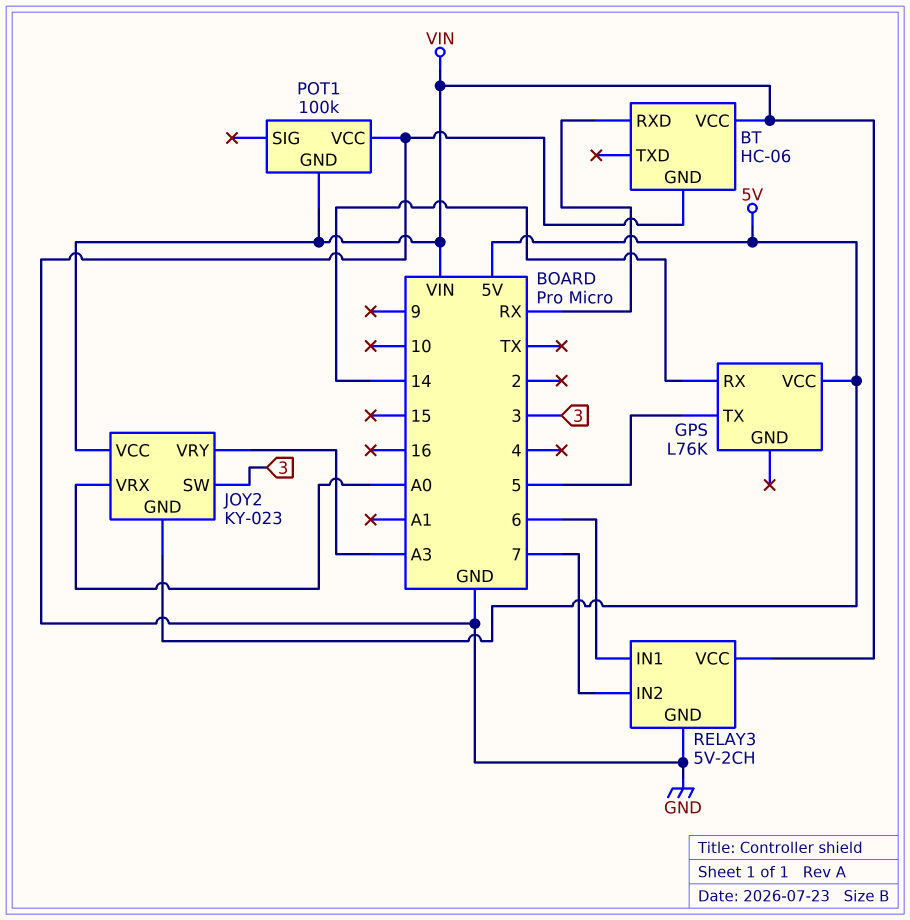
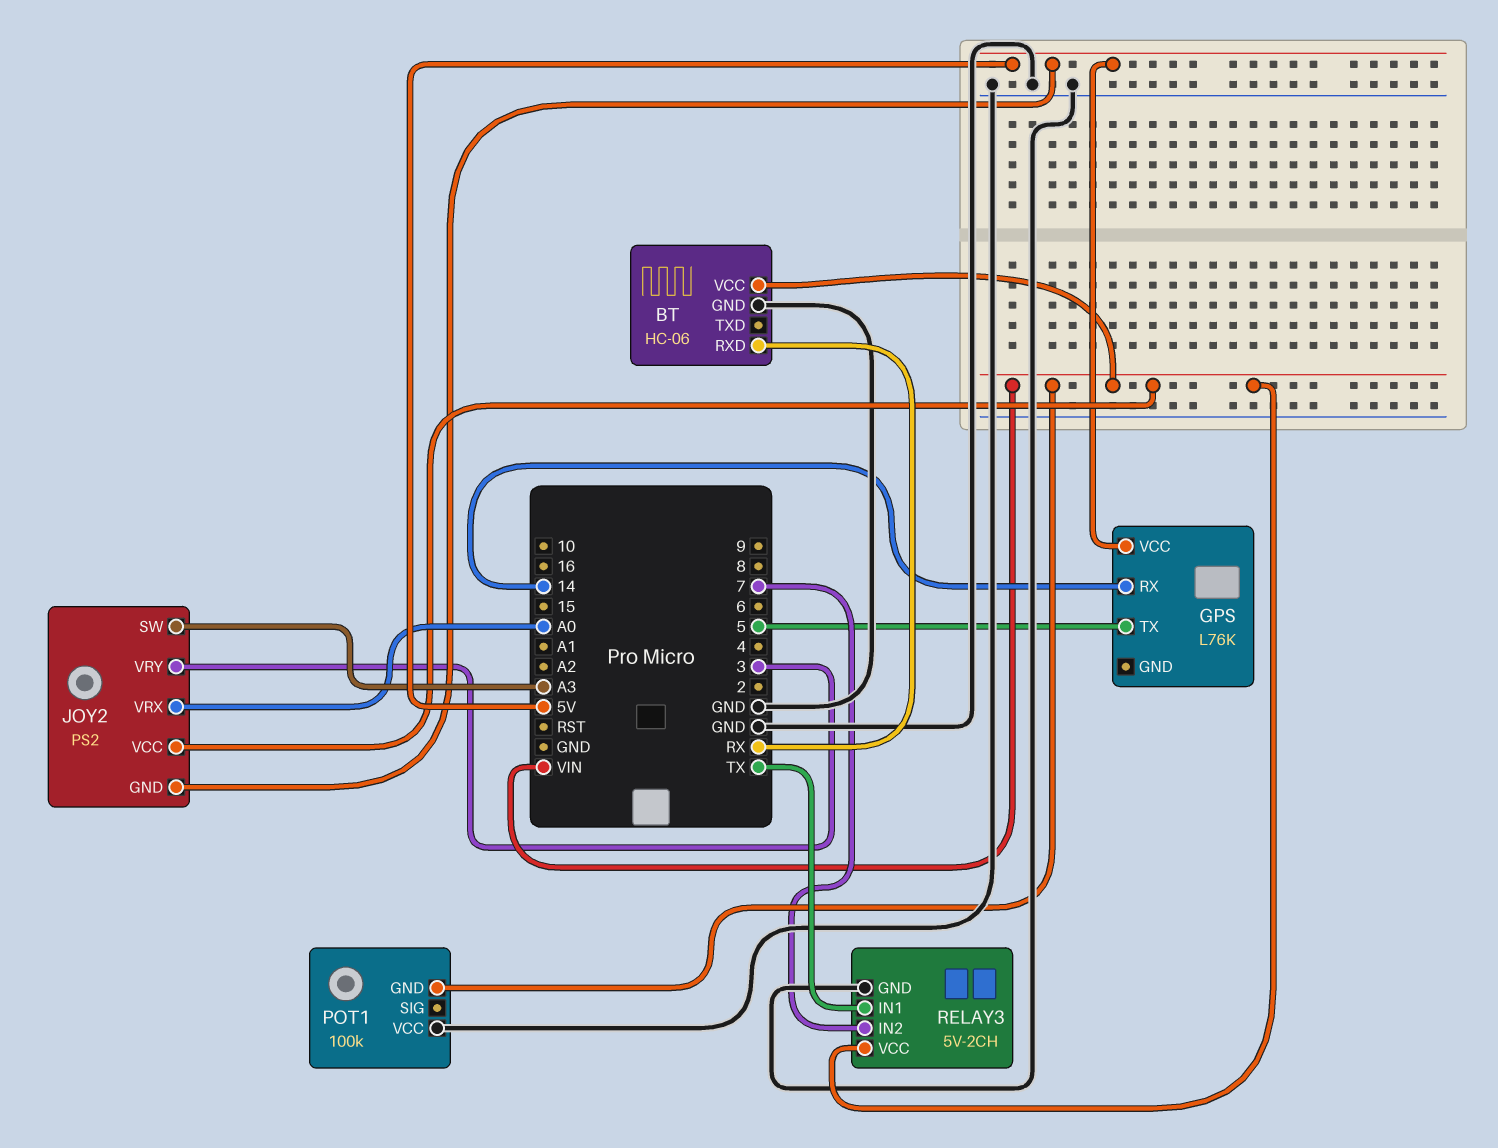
JOY2: KY-023 -> PS2
JOY2 pin SW: 3 -> A3
JOY2 pin VRY: A3 -> 3
RELAY3 pin IN1: 6 -> TX

